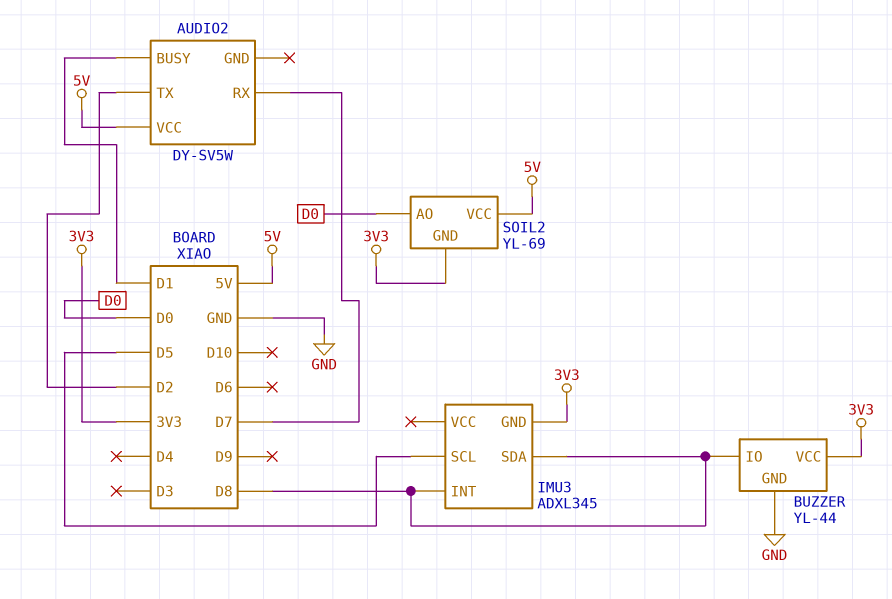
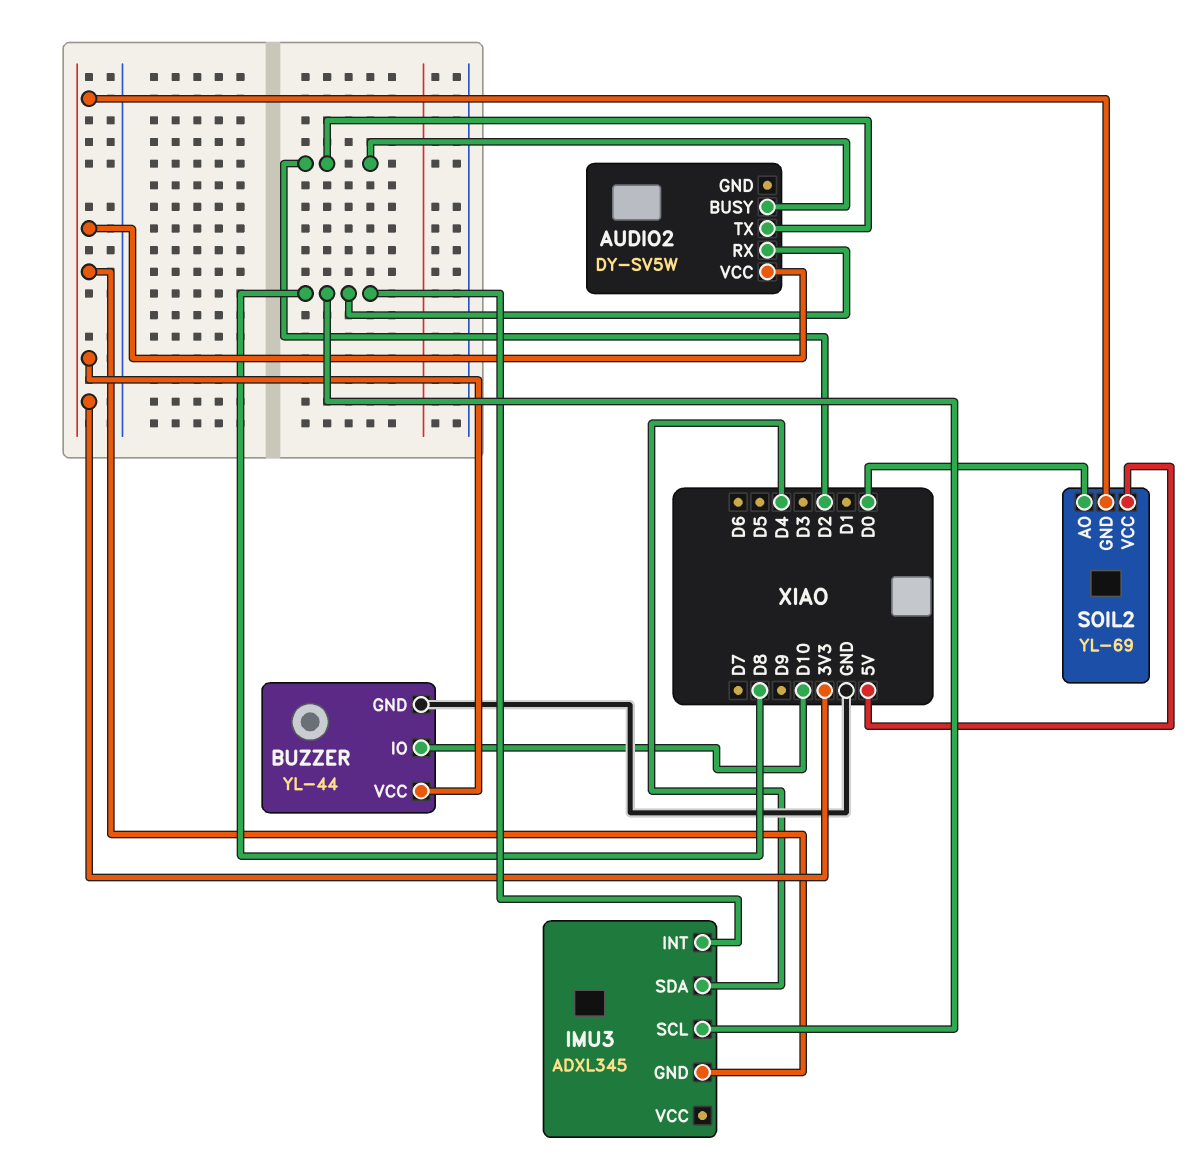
AUDIO2 pin BUSY: D1 -> D2
AUDIO2 pin RX: D7 -> D8
AUDIO2 pin VCC: 5V -> 3V3
BUZZER pin IO: D8 -> D10
IMU3 pin SCL: D5 -> D8
IMU3 pin SDA: D8 -> D4

